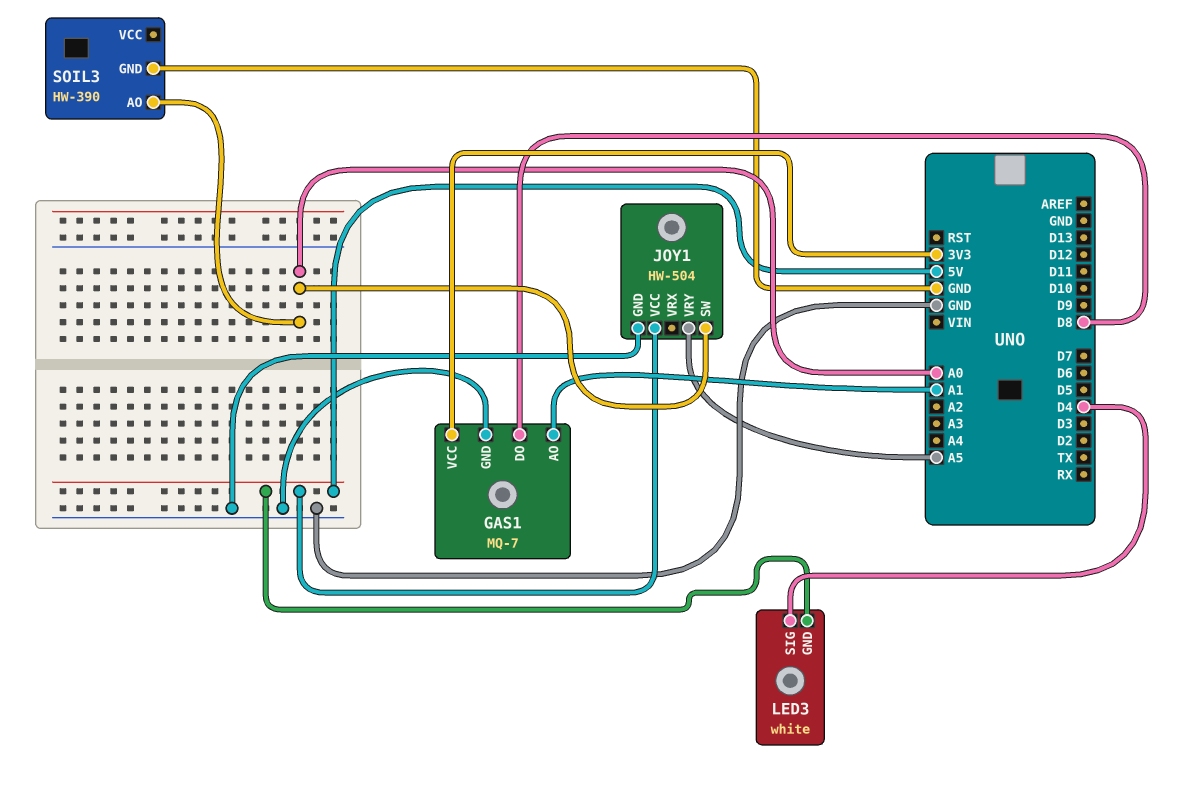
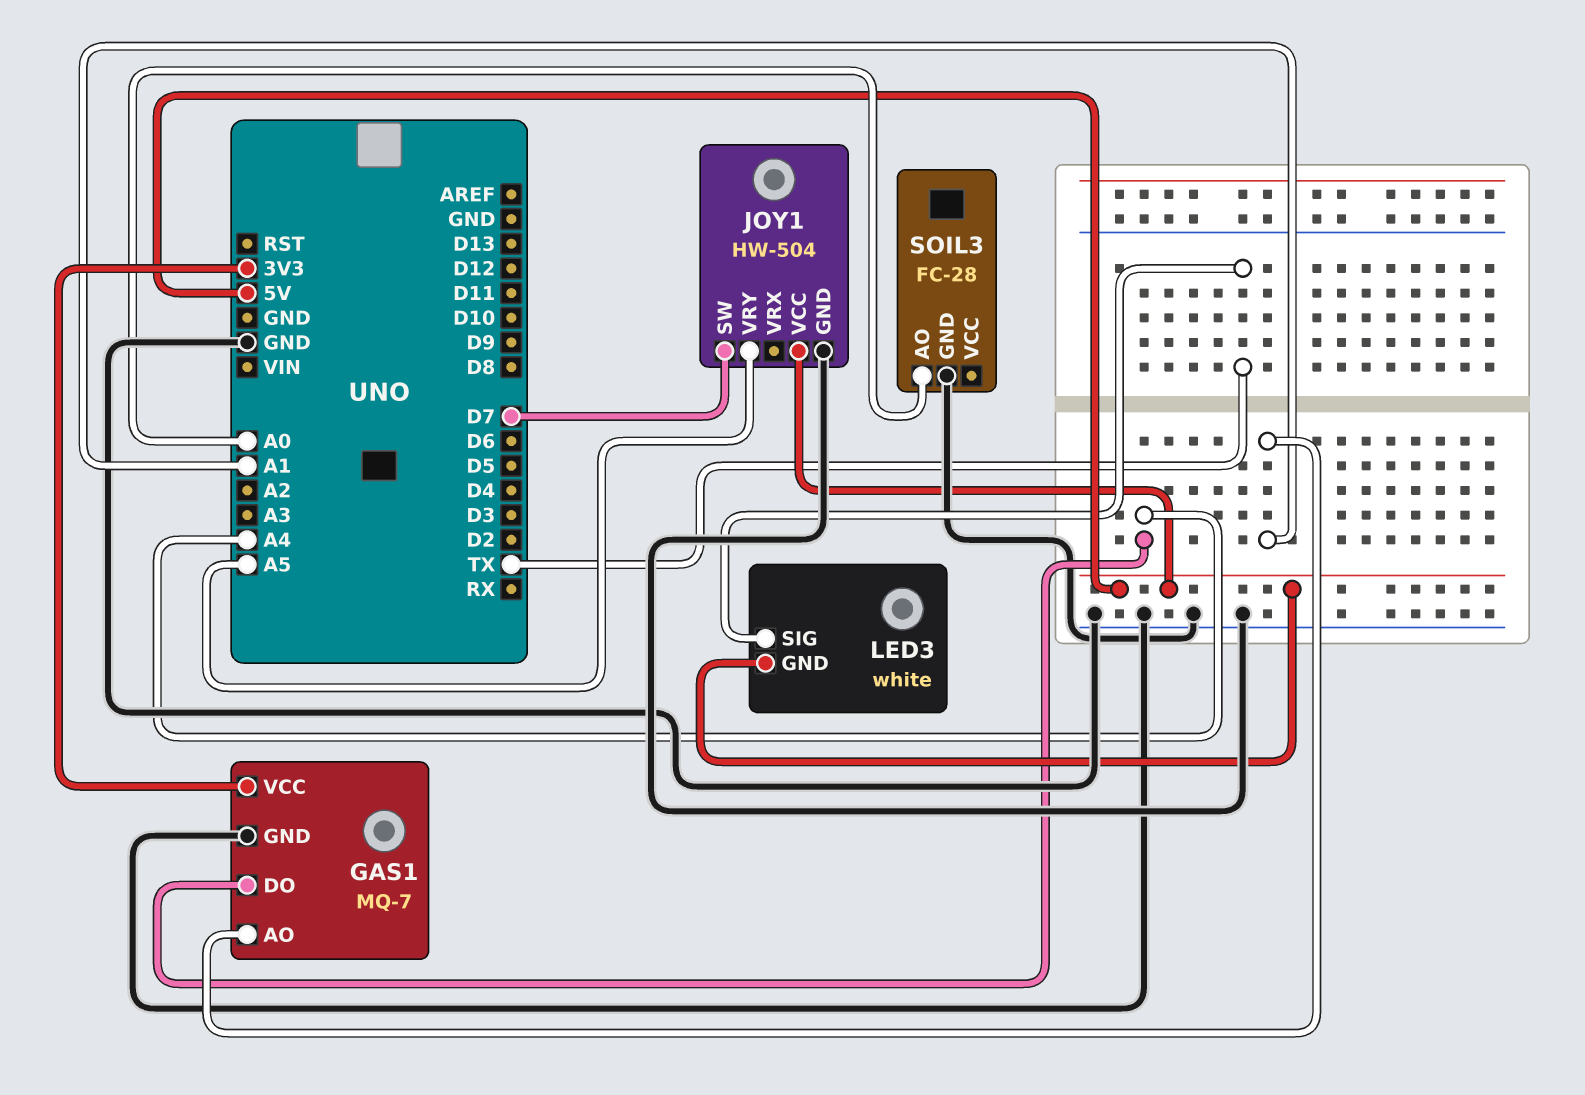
GAS1 pin DO: D8 -> A4
JOY1 pin SW: A0 -> D7
LED3 pin SIG: D4 -> TX
SOIL3: HW-390 -> FC-28

